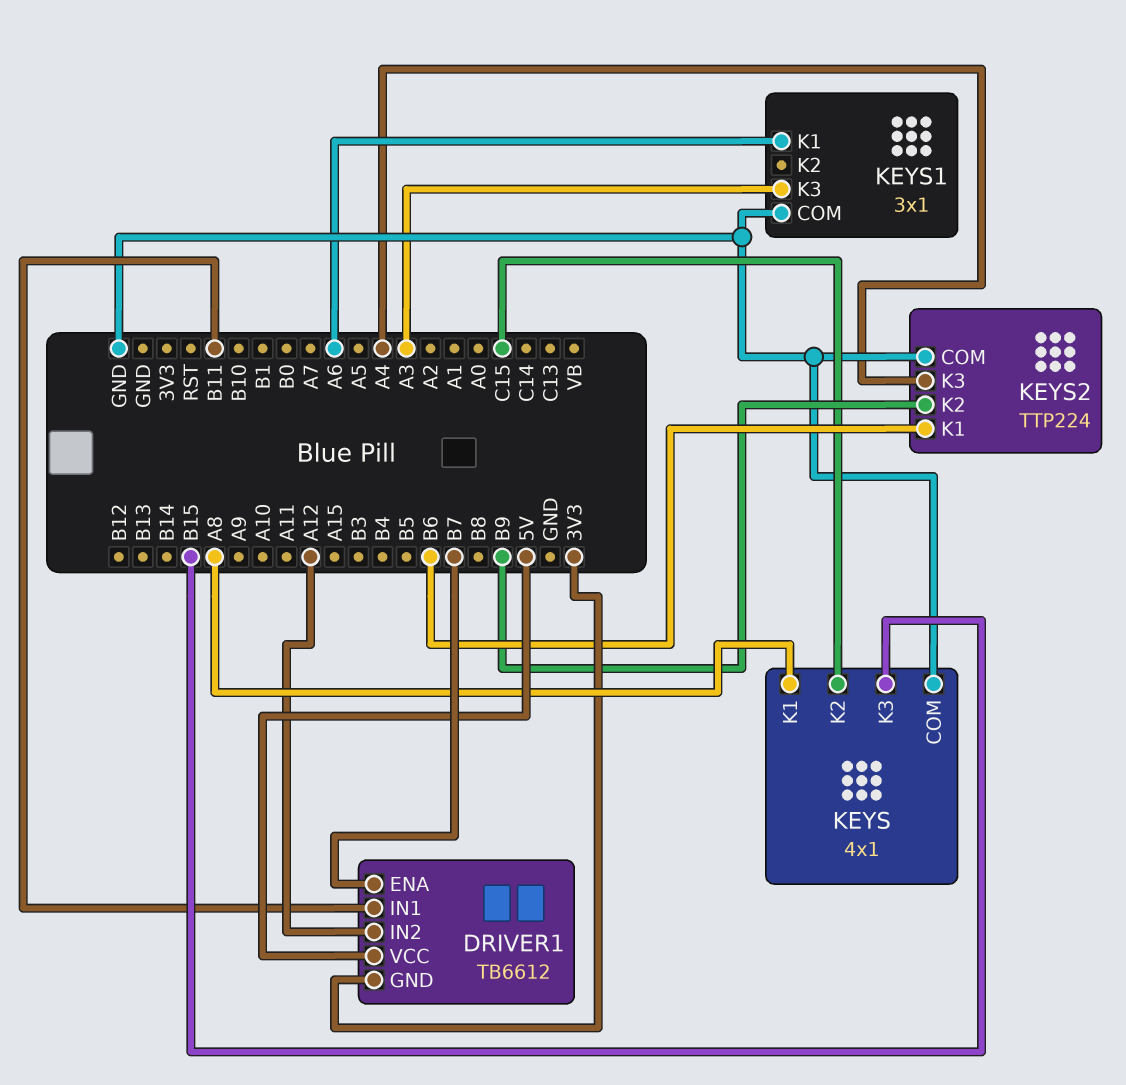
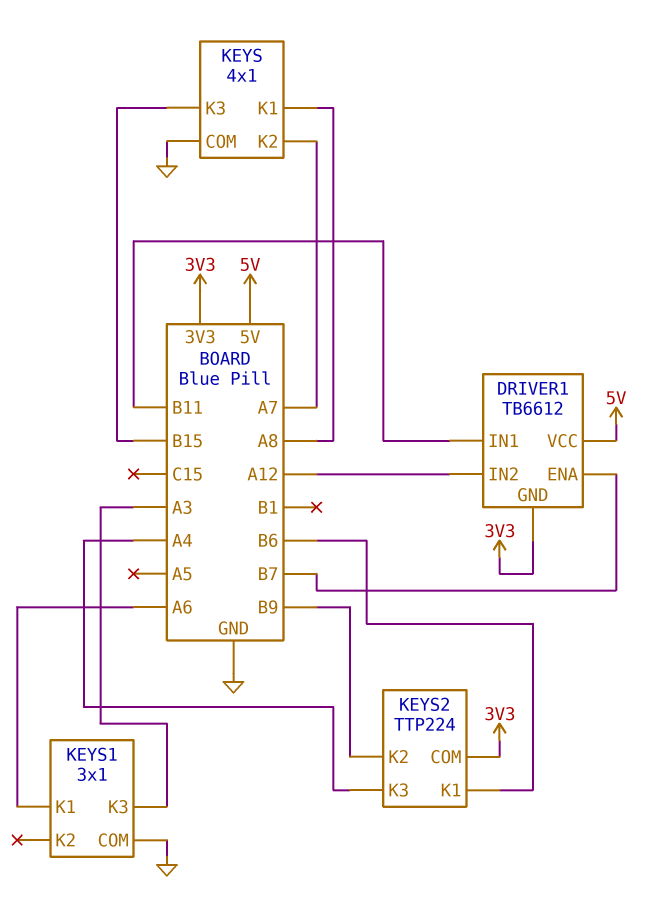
KEYS pin K2: C15 -> A7
KEYS2 pin COM: GND -> 3V3

